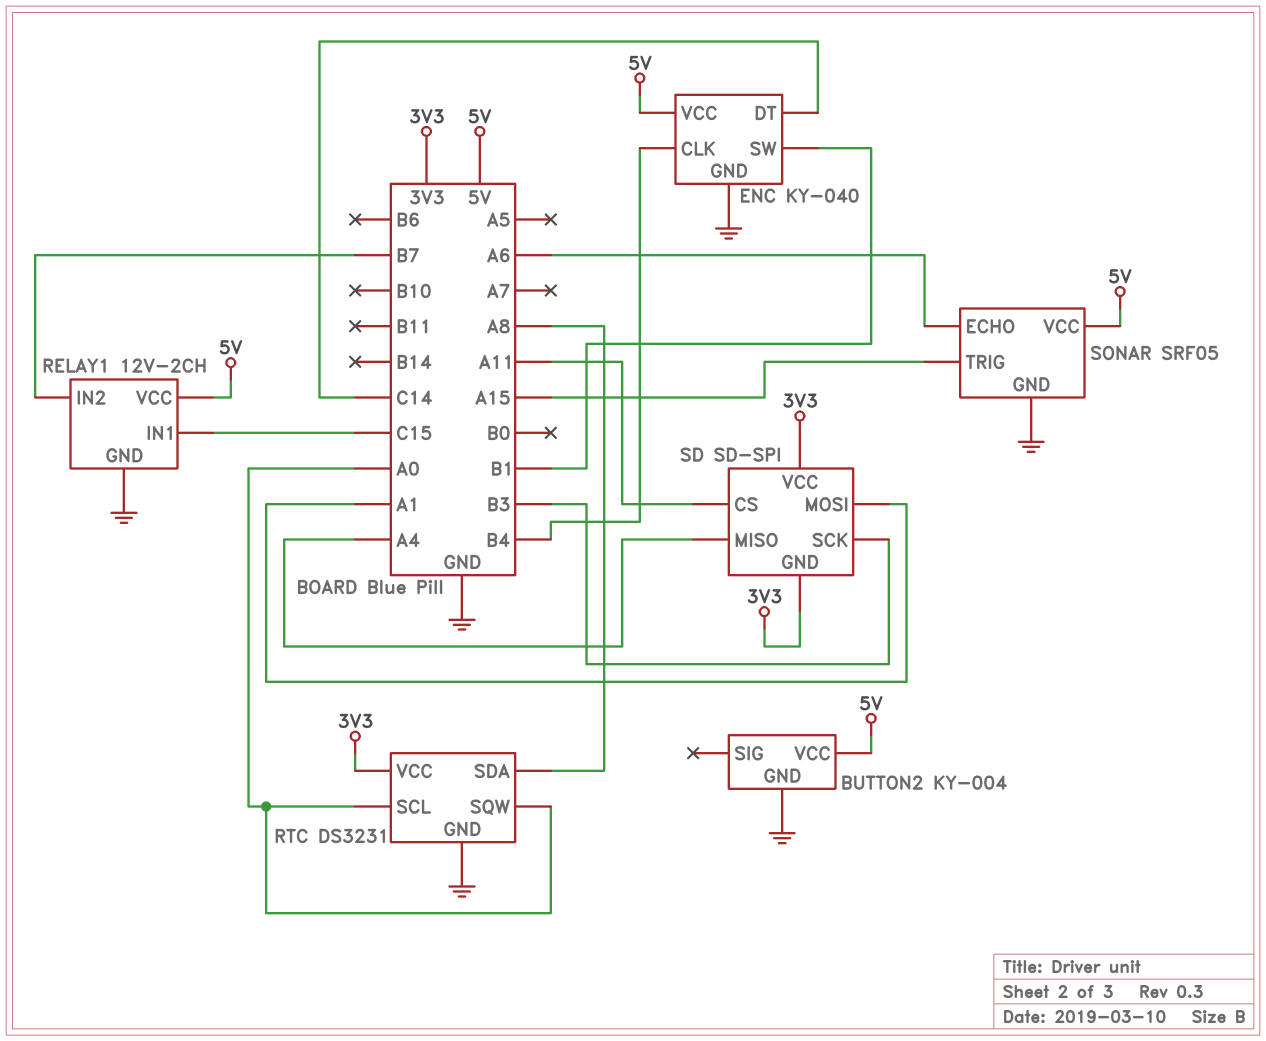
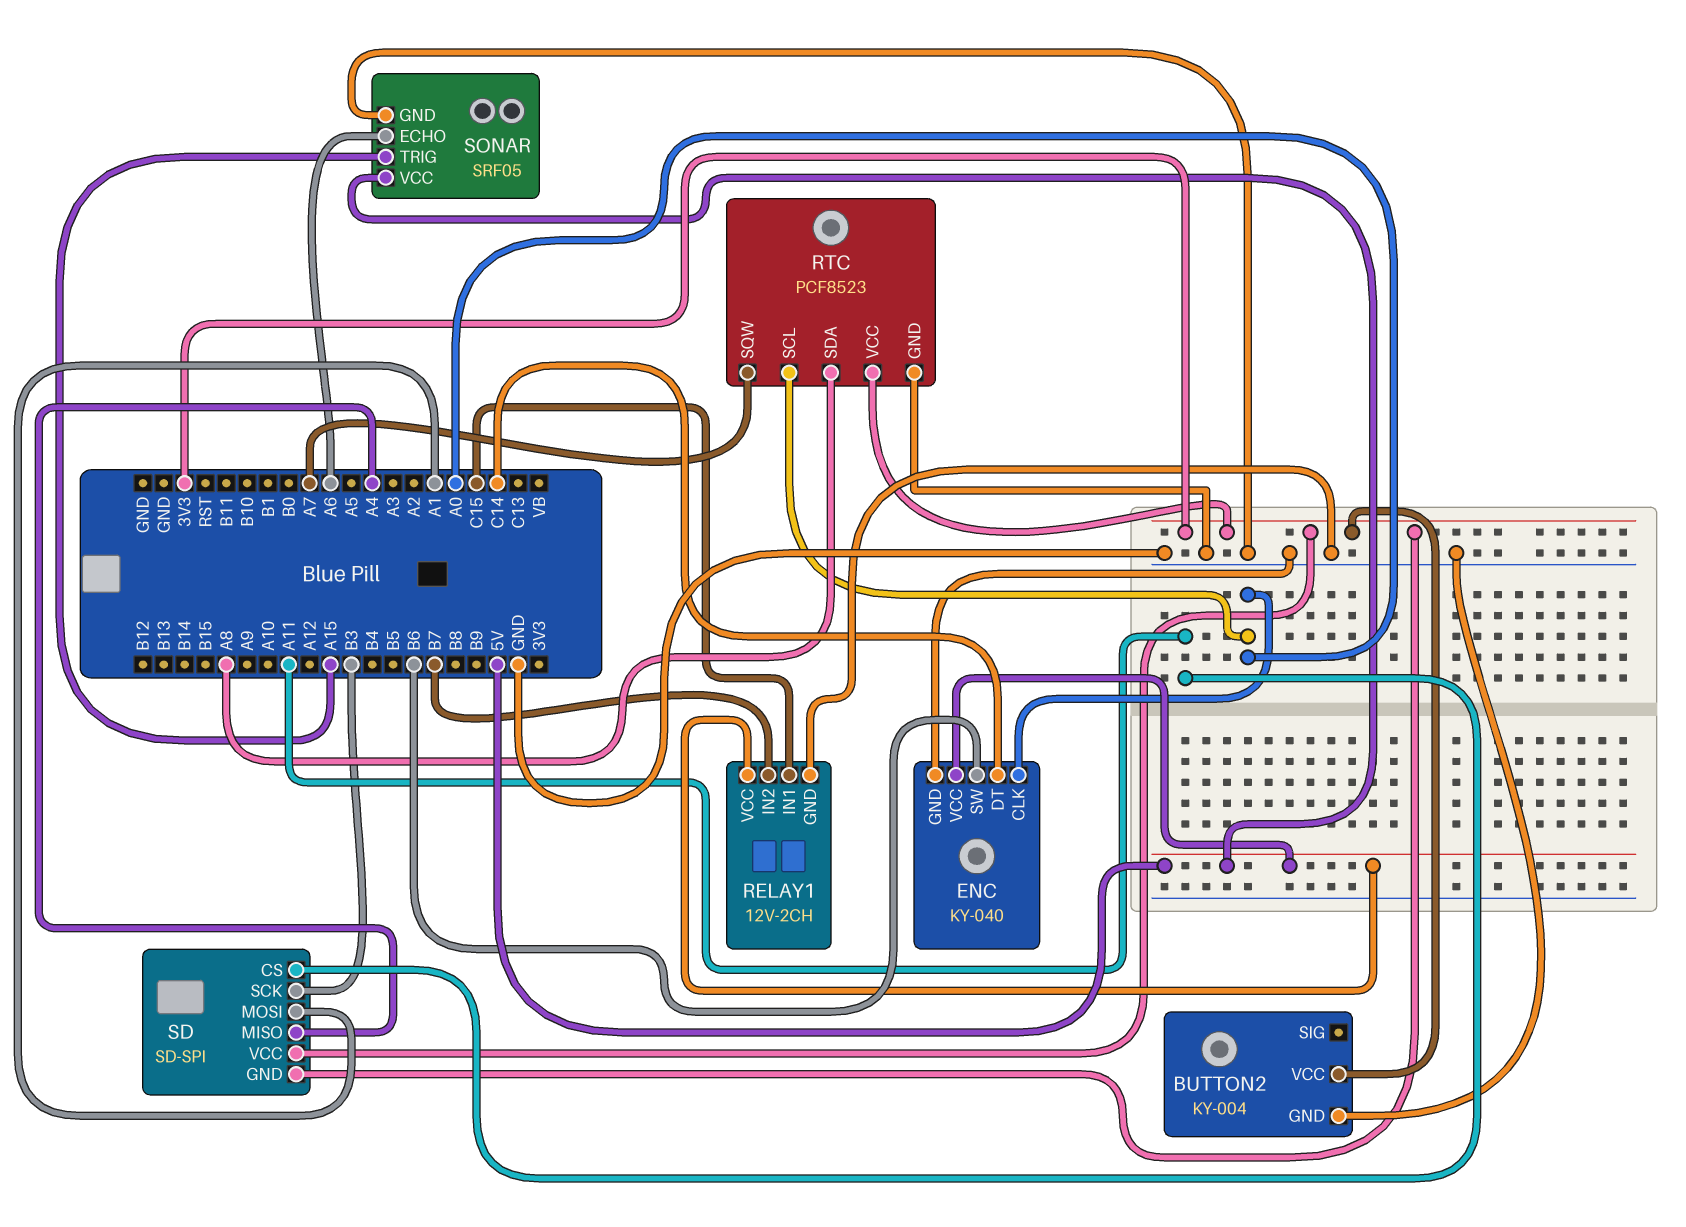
BUTTON2 pin VCC: 5V -> 3V3
ENC pin CLK: B4 -> A0
ENC pin SW: B1 -> B6
RTC: DS3231 -> PCF8523
RTC pin SQW: A0 -> A7

